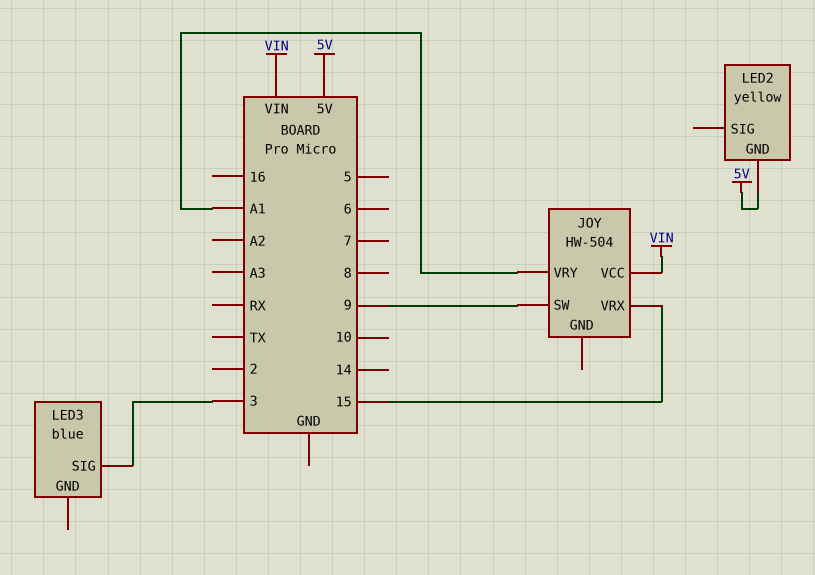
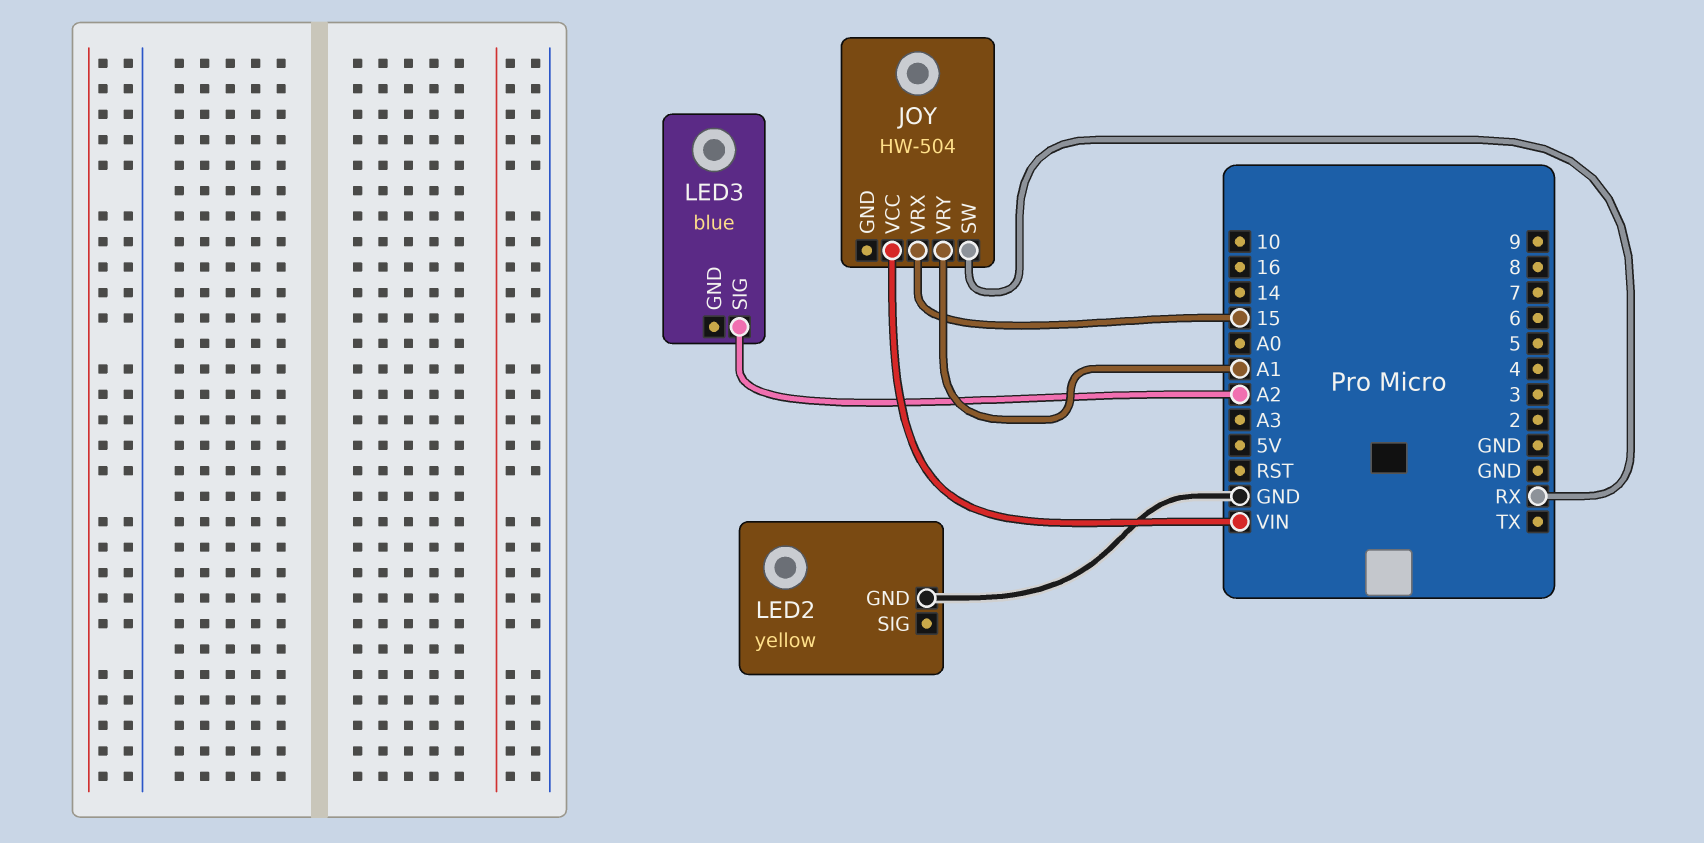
JOY pin SW: 9 -> RX
LED2 pin GND: 5V -> GND
LED3 pin SIG: 3 -> A2

